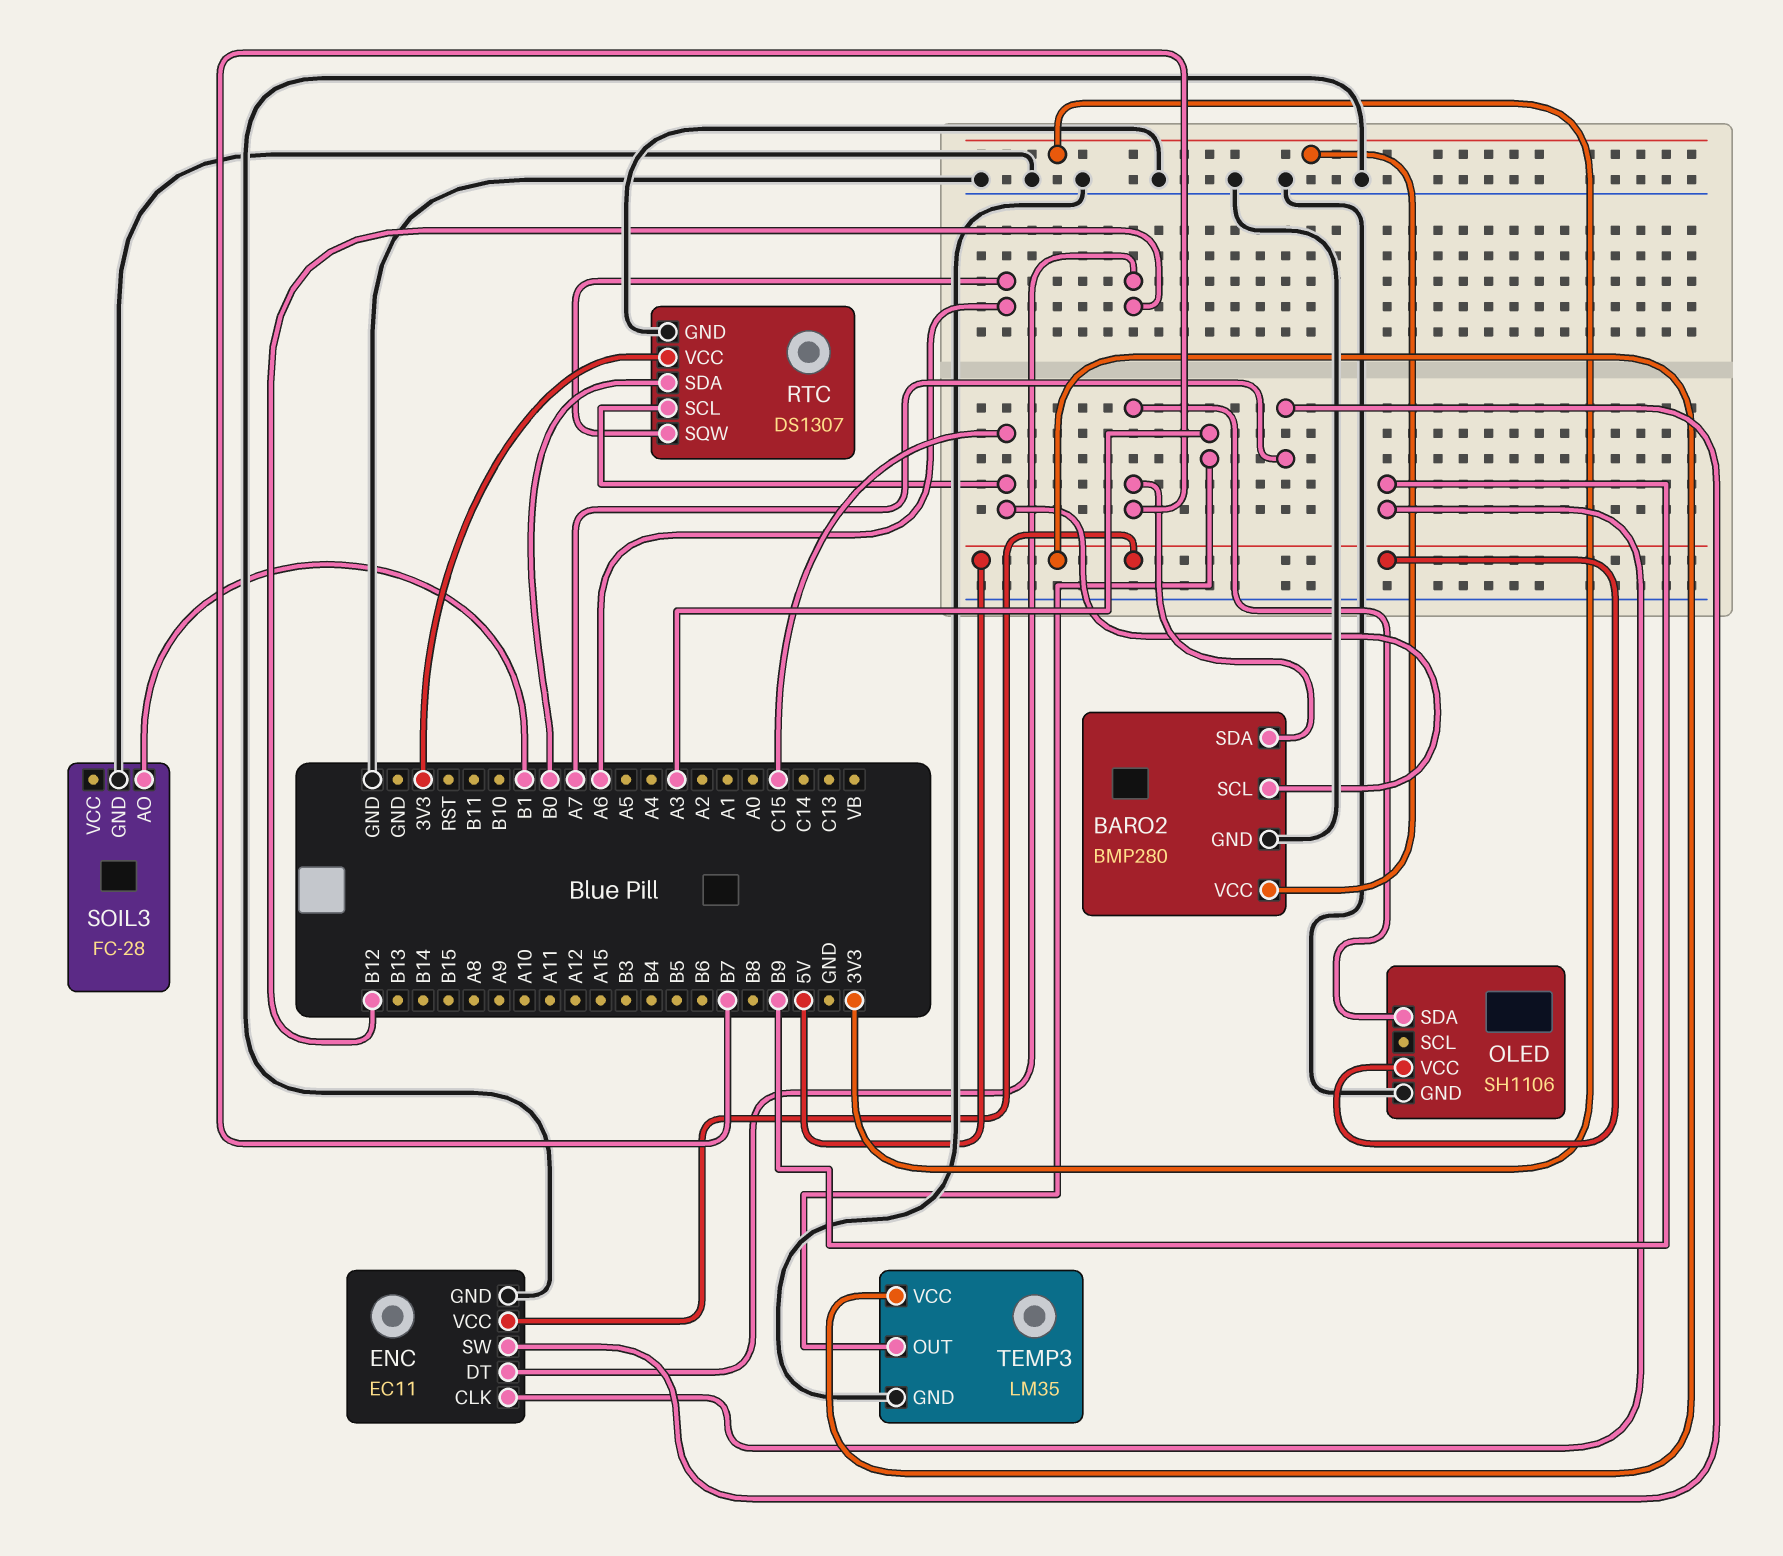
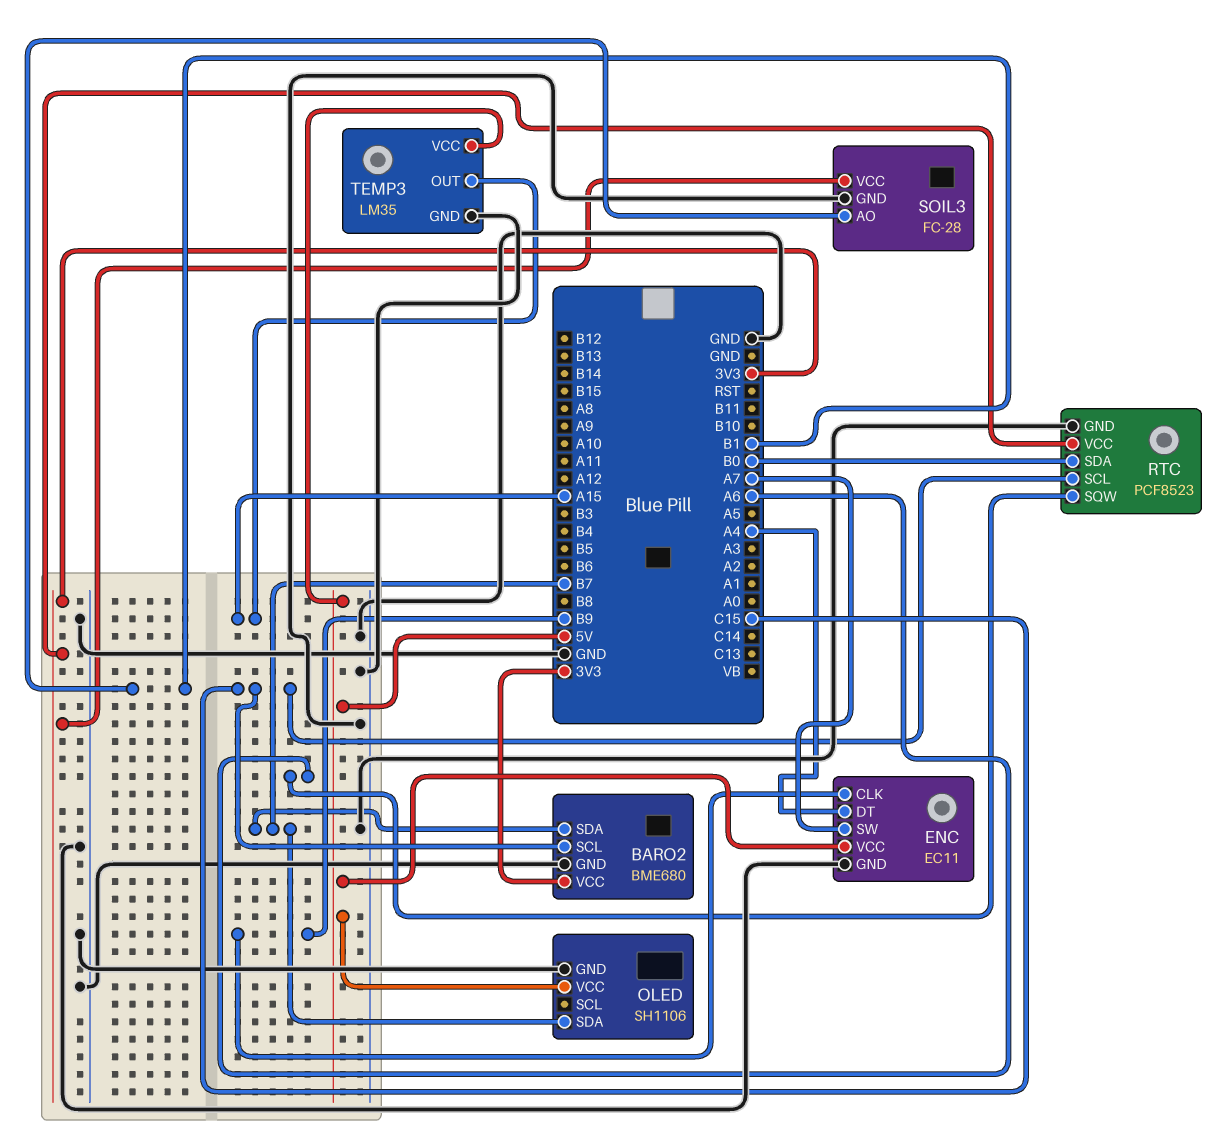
BARO2: BMP280 -> BME680
ENC pin DT: B12 -> A4
RTC: DS1307 -> PCF8523
SOIL3 pin VCC: none -> 3V3
TEMP3 pin OUT: A3 -> A15

